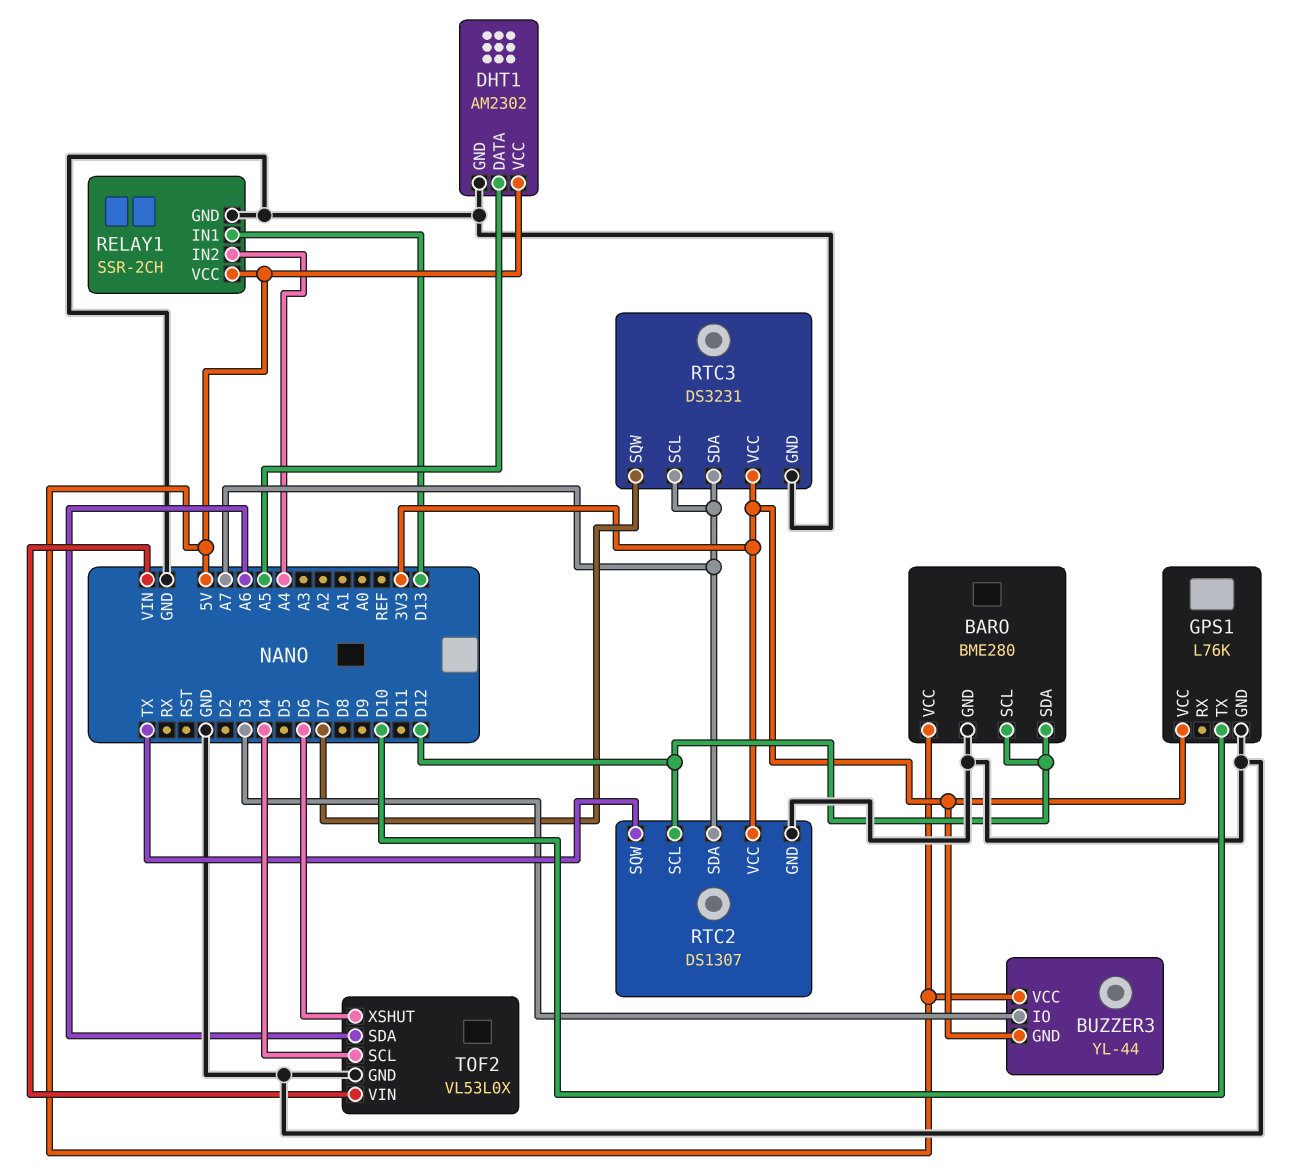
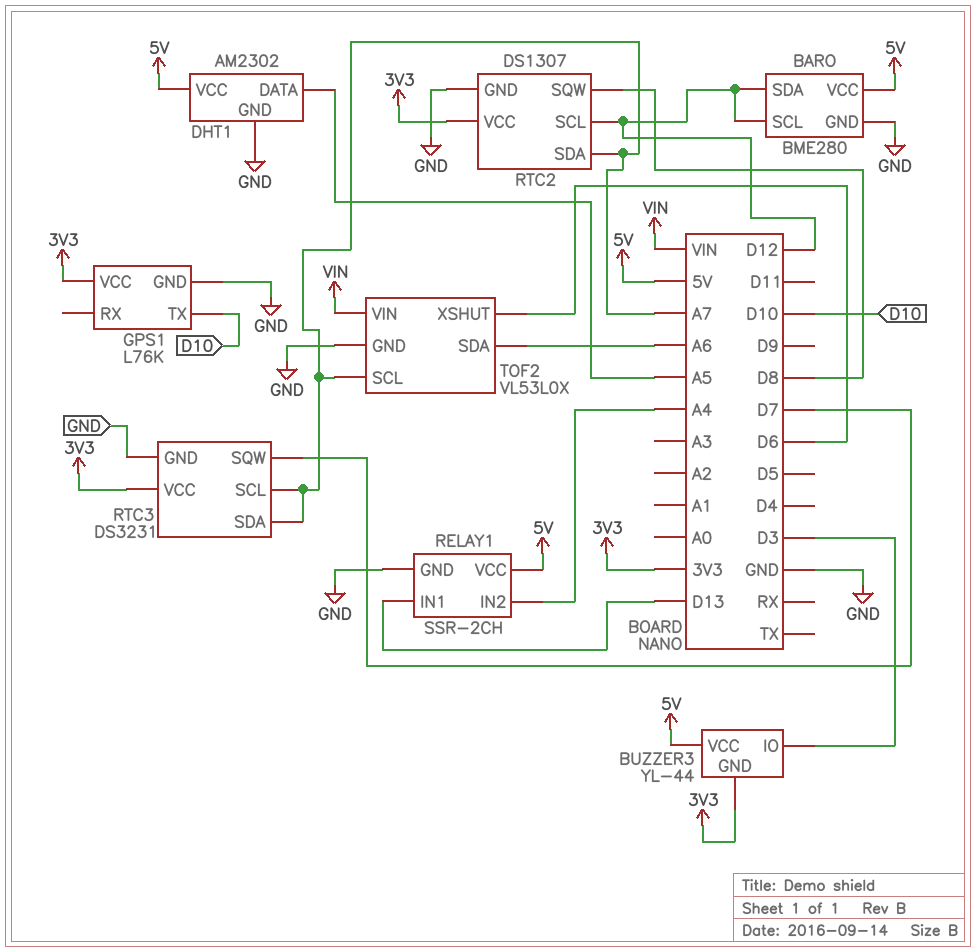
RTC2 pin SQW: TX -> D8
TOF2 pin SCL: D4 -> A7

